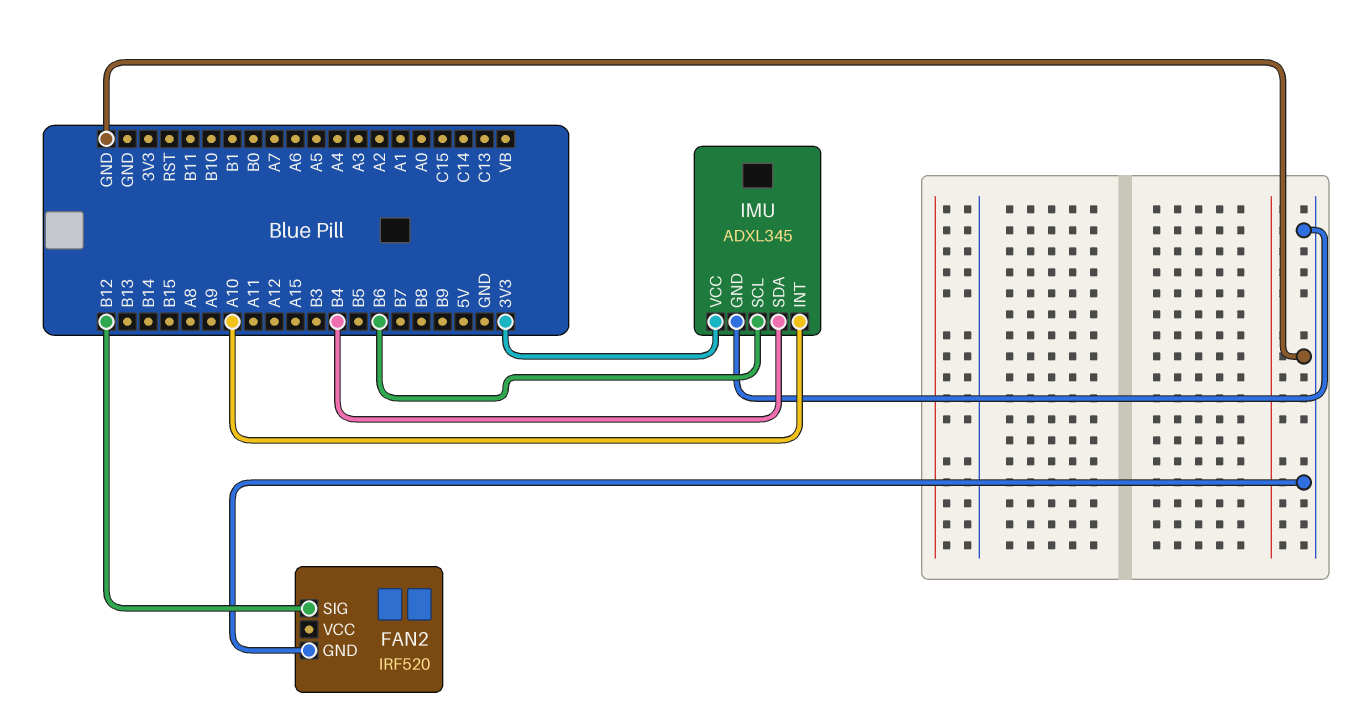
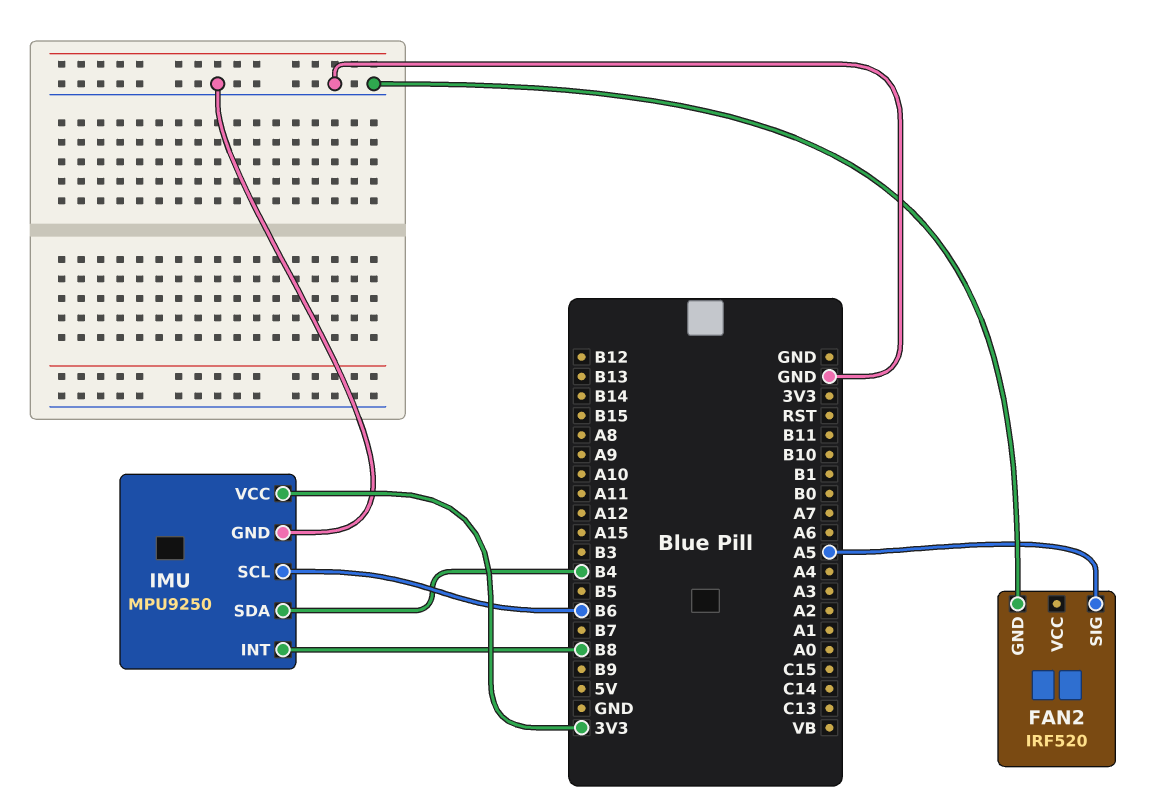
FAN2 pin SIG: B12 -> A5
IMU: ADXL345 -> MPU9250
IMU pin INT: A10 -> B8

